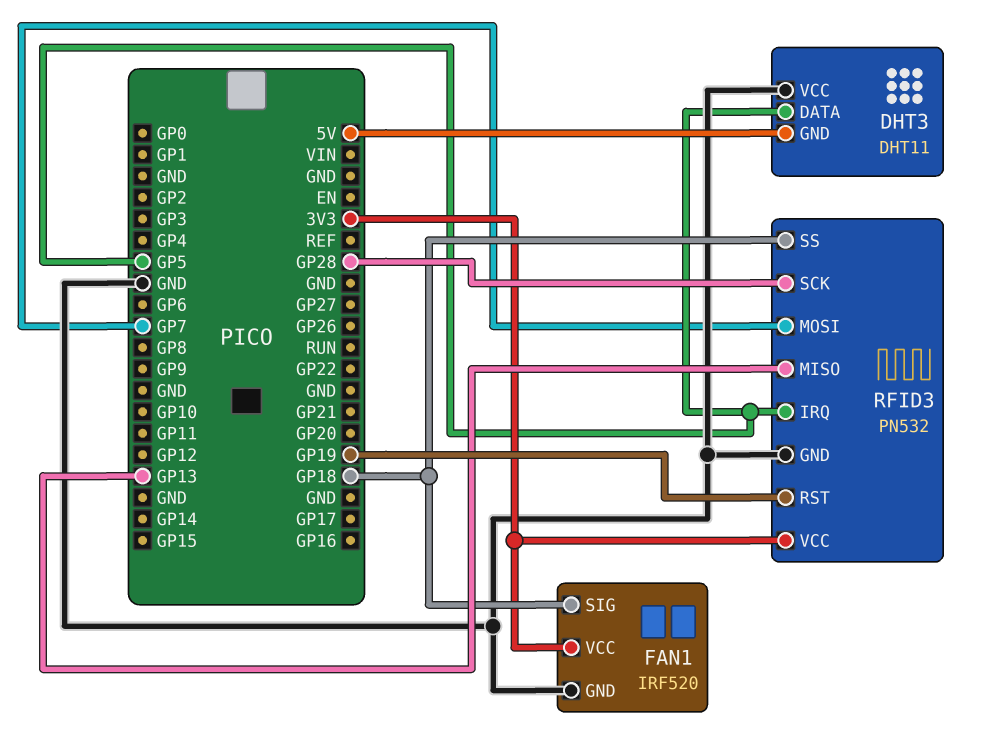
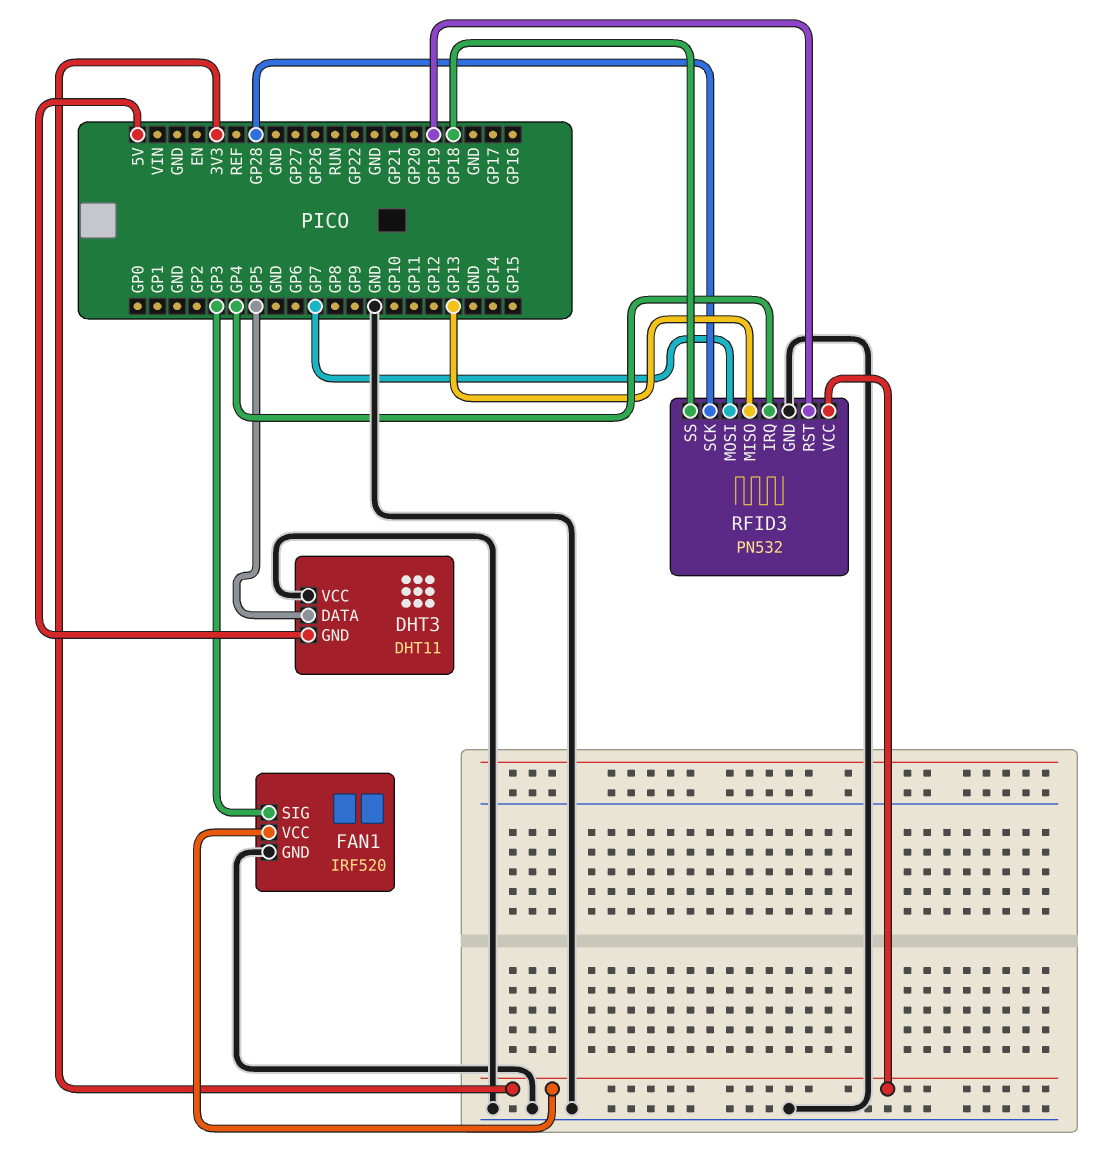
FAN1 pin SIG: GP18 -> GP3
RFID3 pin IRQ: GP5 -> GP4

